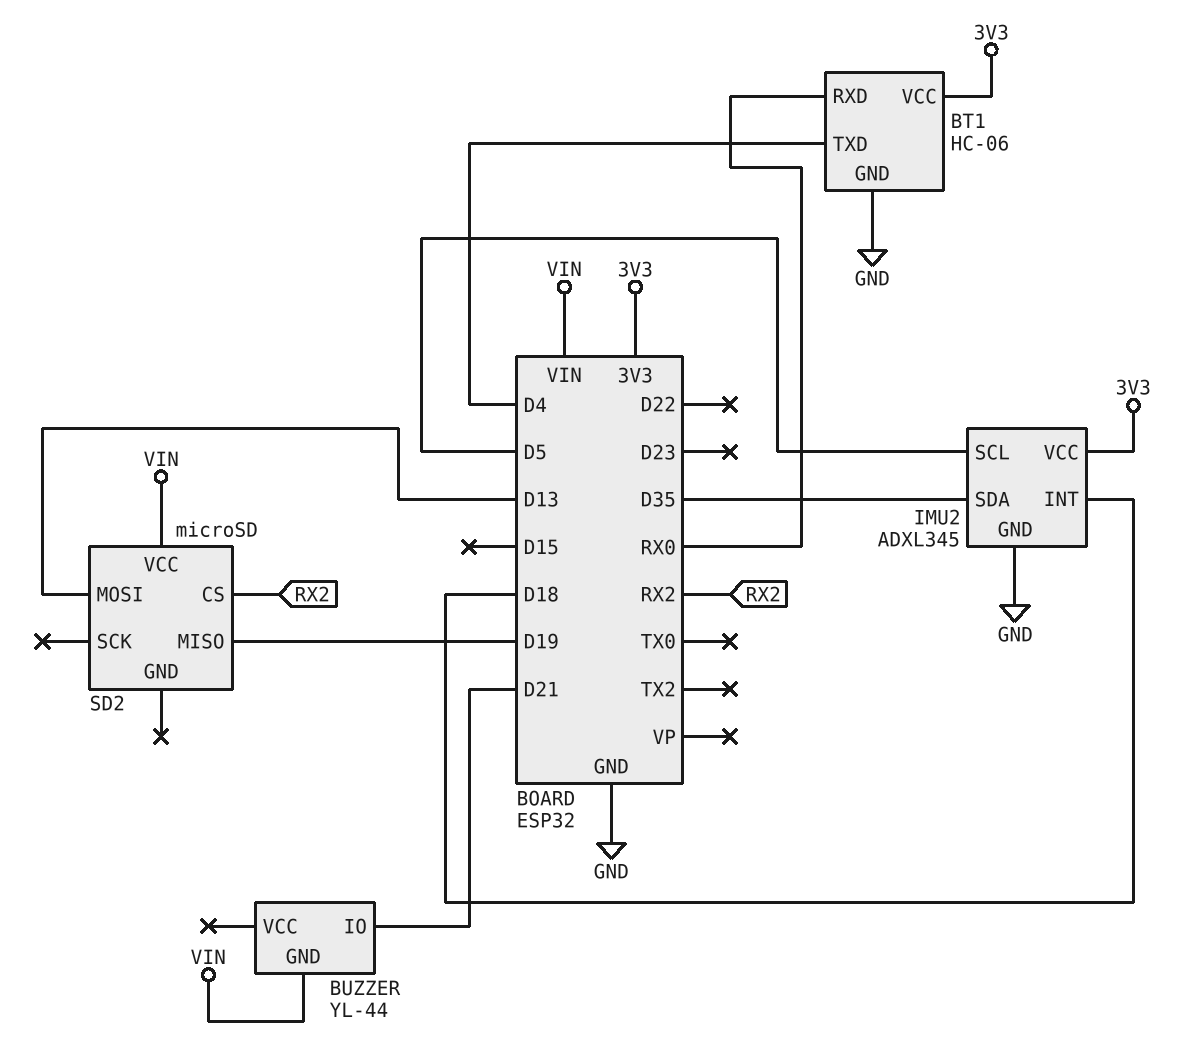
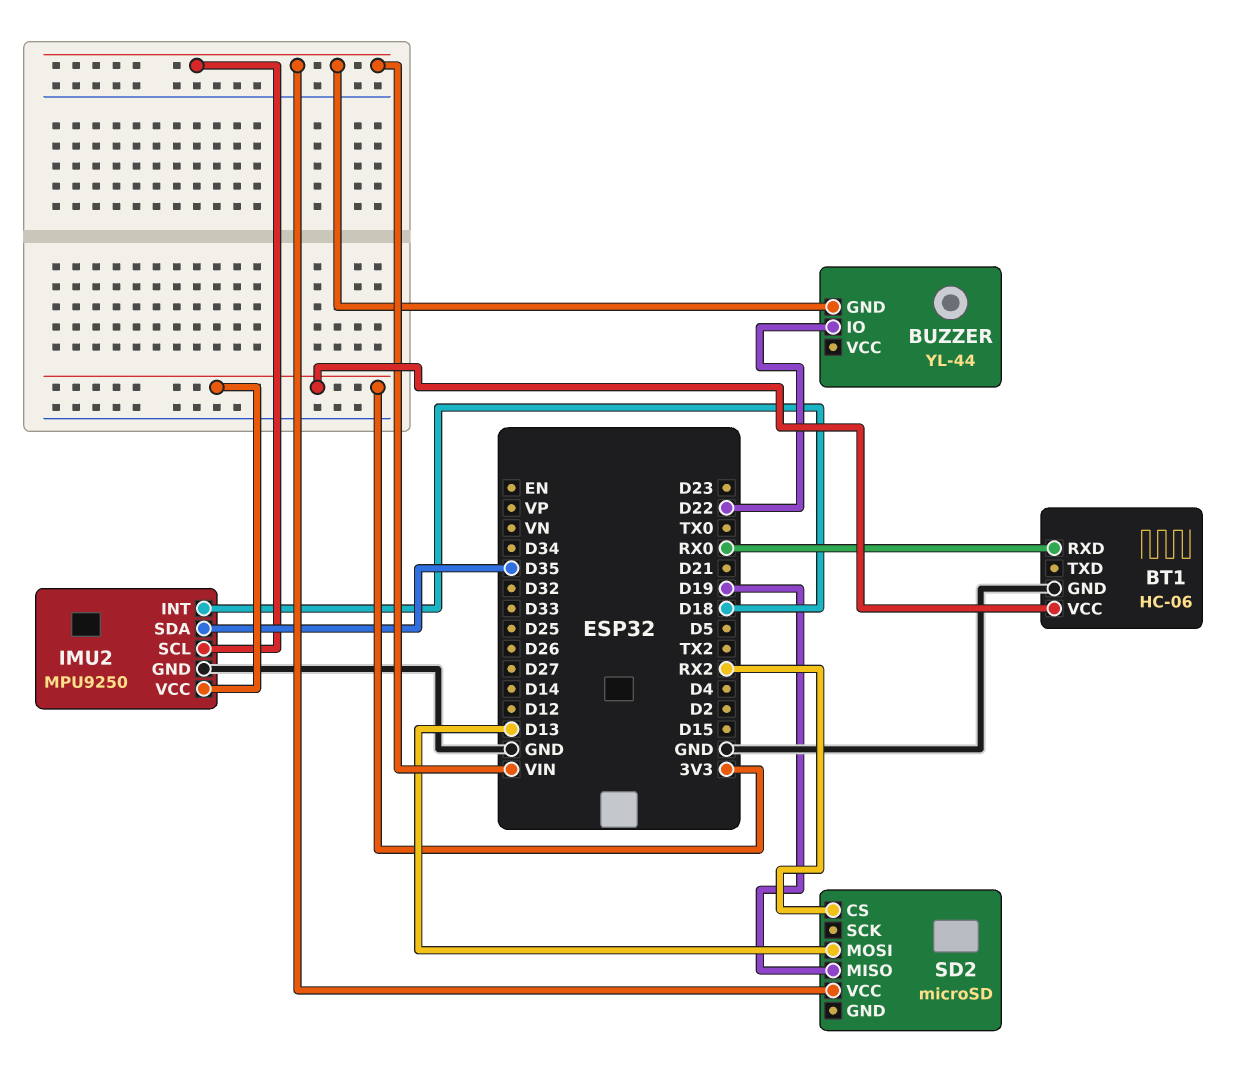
BT1 pin TXD: D4 -> none
BUZZER pin IO: D21 -> D22
IMU2: ADXL345 -> MPU9250
IMU2 pin SCL: D5 -> VIN

